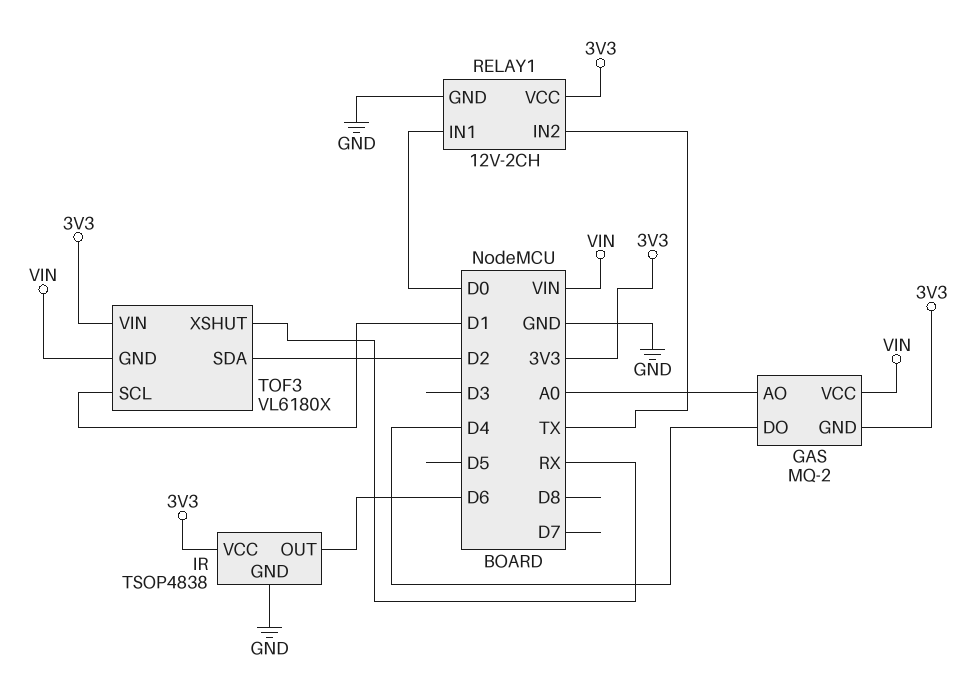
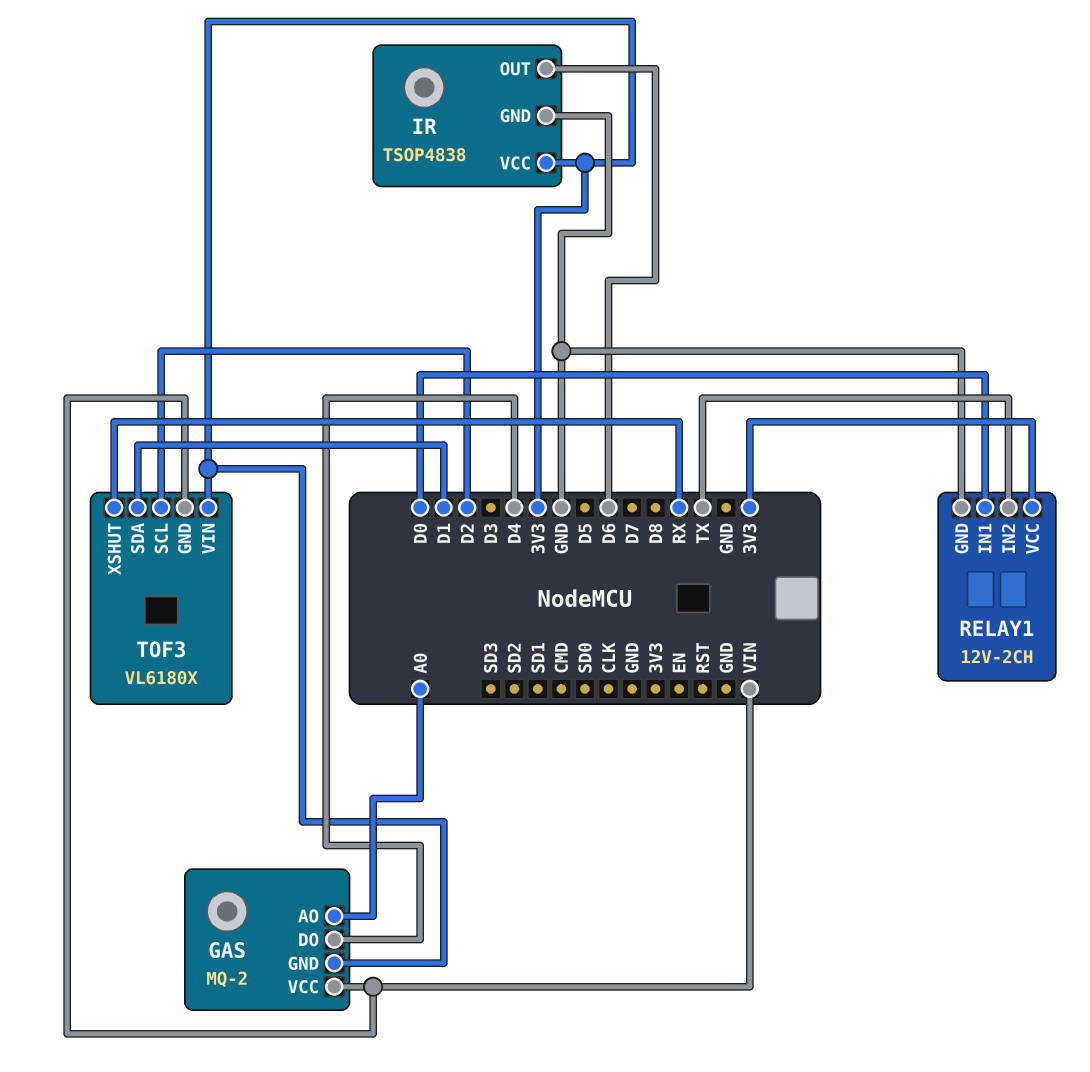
TOF3 pin SCL: D1 -> D2
TOF3 pin SDA: D2 -> D1

